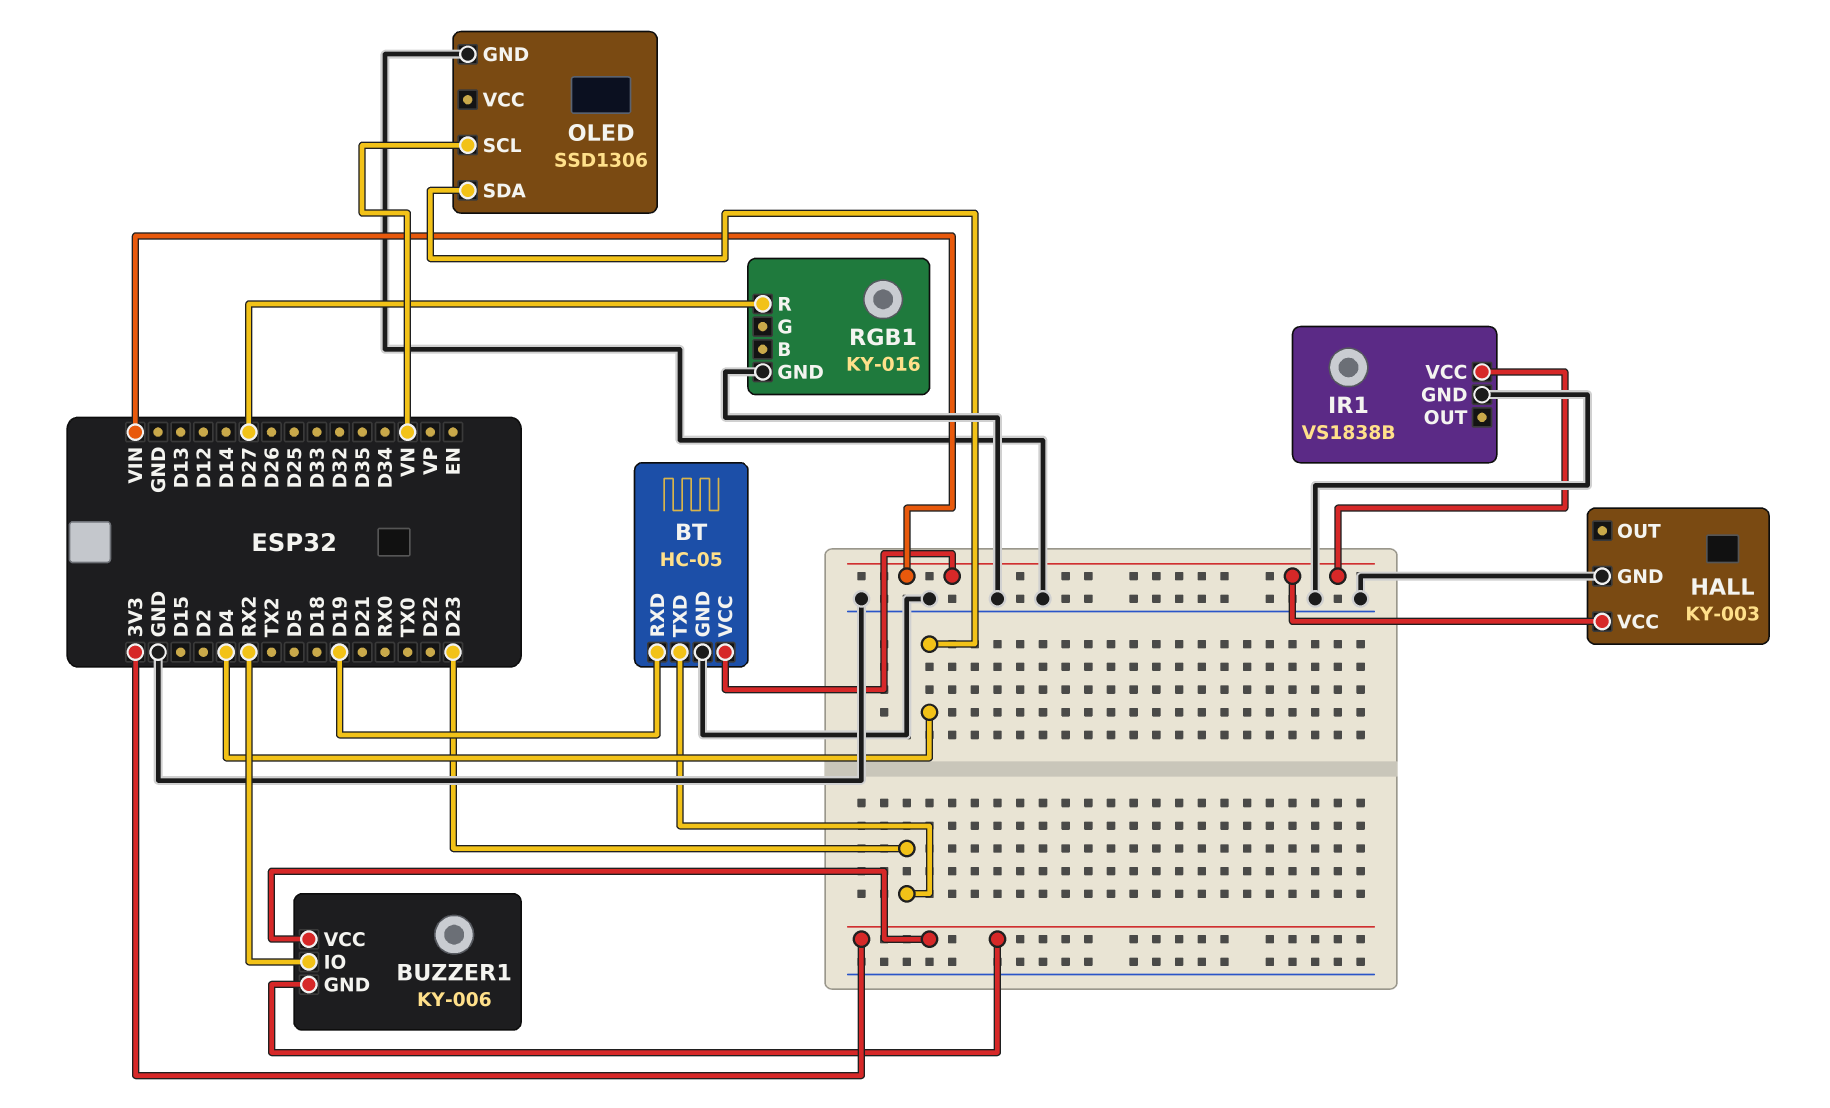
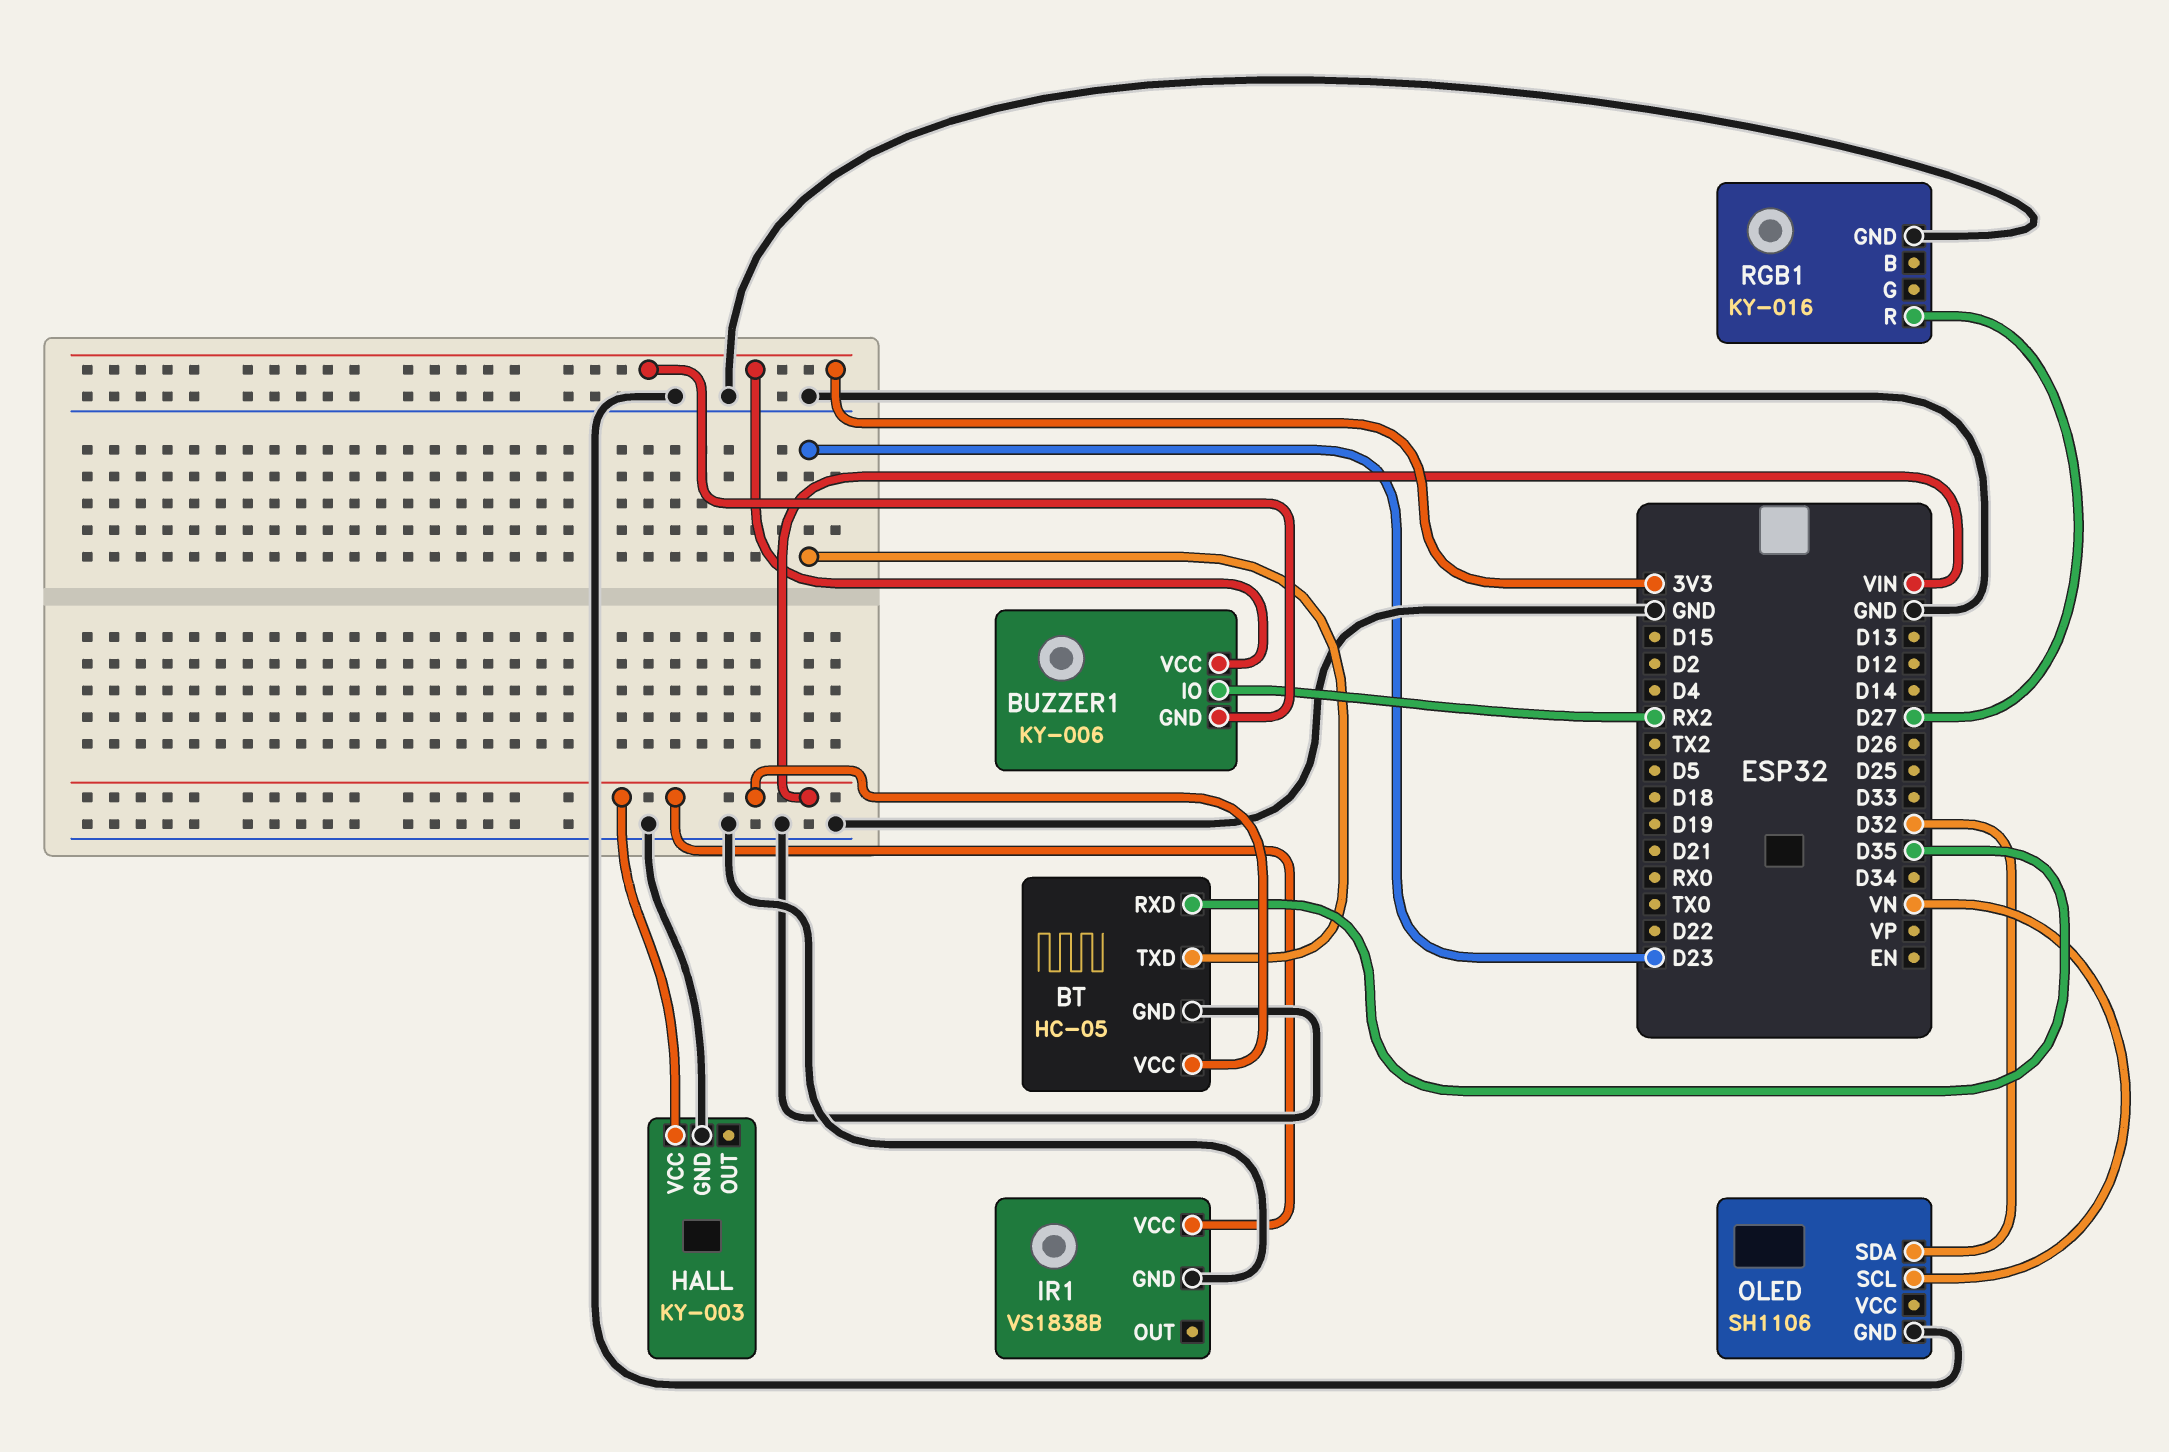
BT pin RXD: D19 -> D35
OLED: SSD1306 -> SH1106
OLED pin SDA: D4 -> D32

